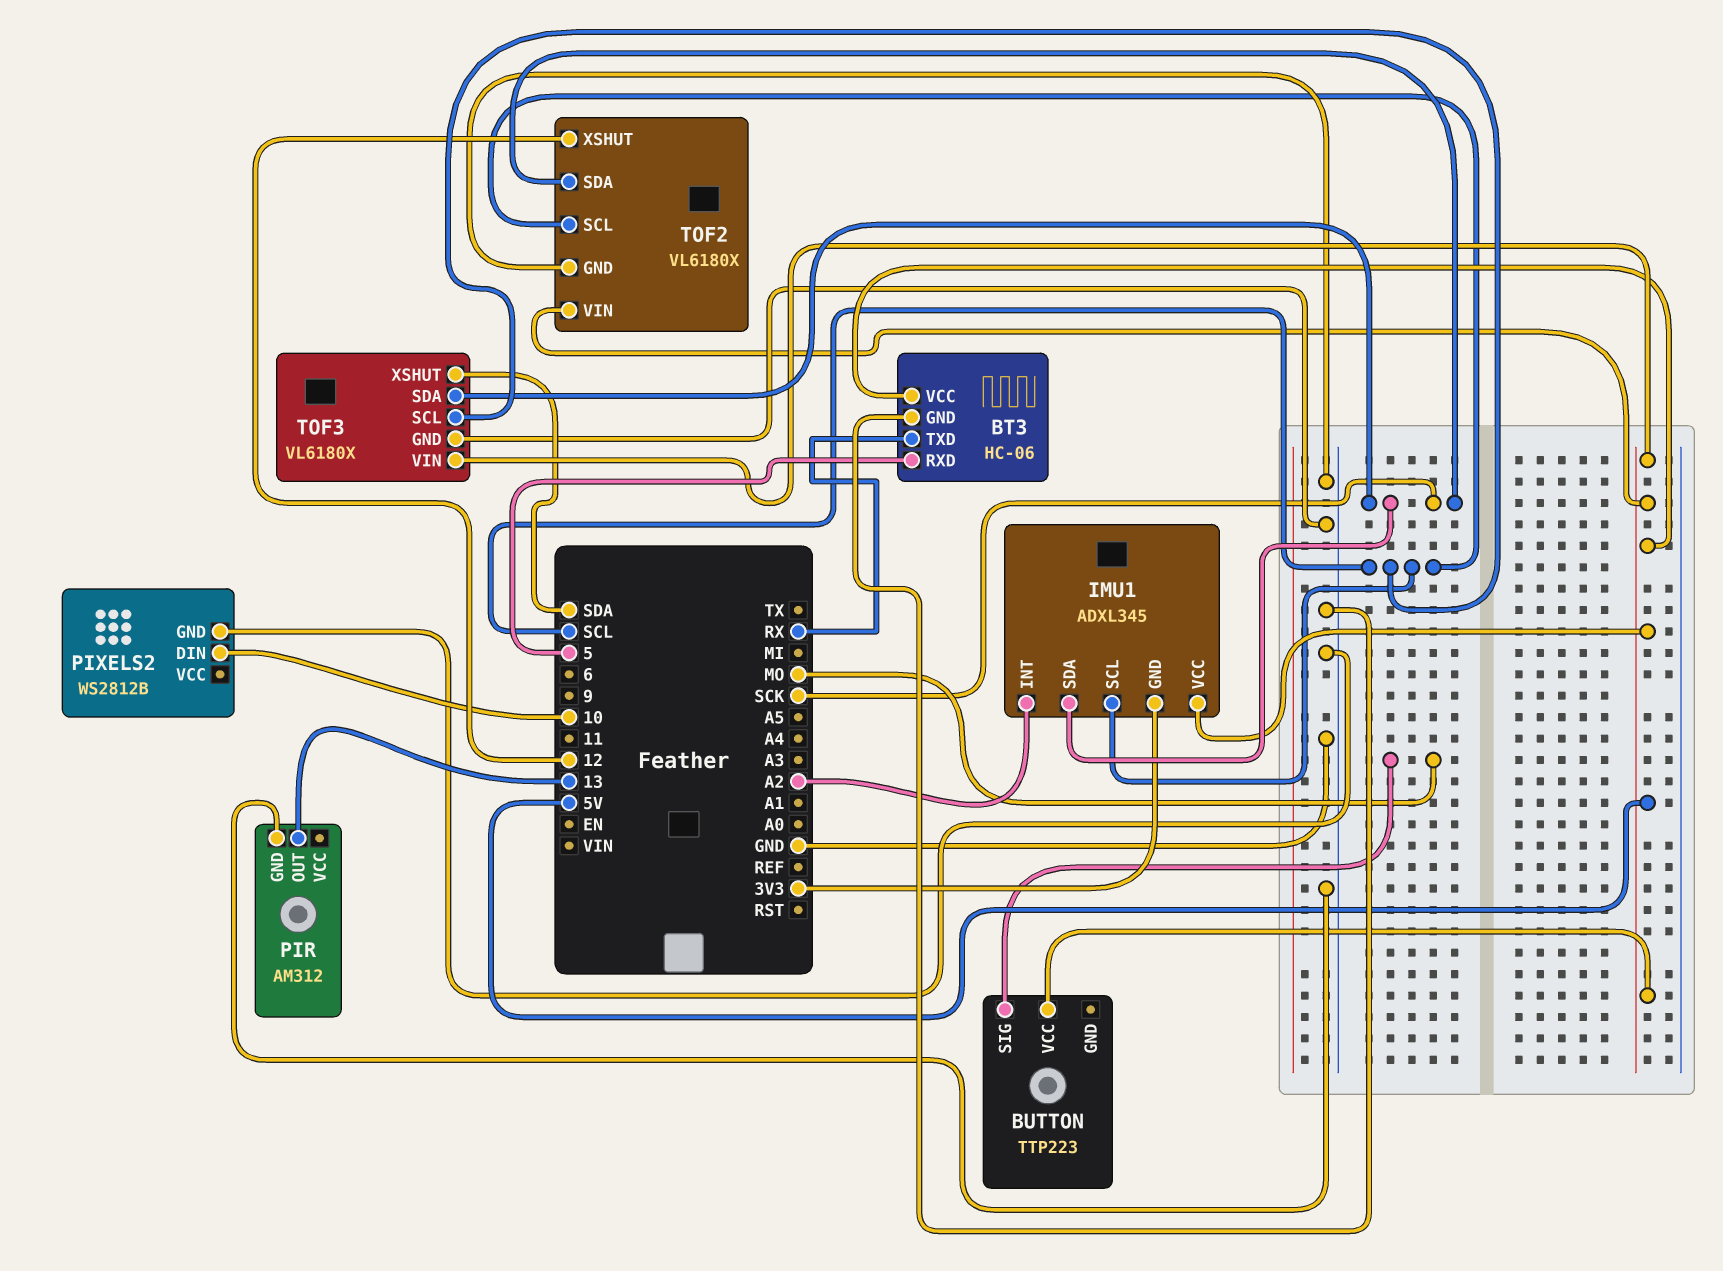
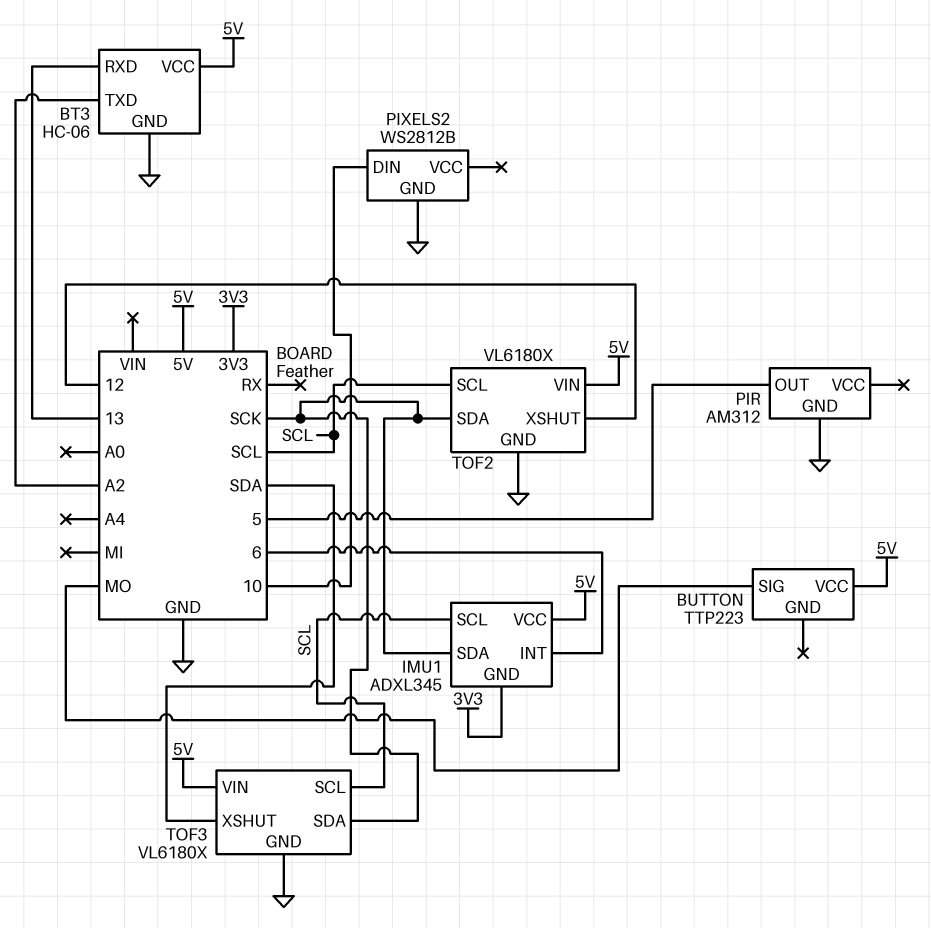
BT3 pin RXD: 5 -> 13
BT3 pin TXD: RX -> A2
IMU1 pin INT: A2 -> 6
PIR pin OUT: 13 -> 5

